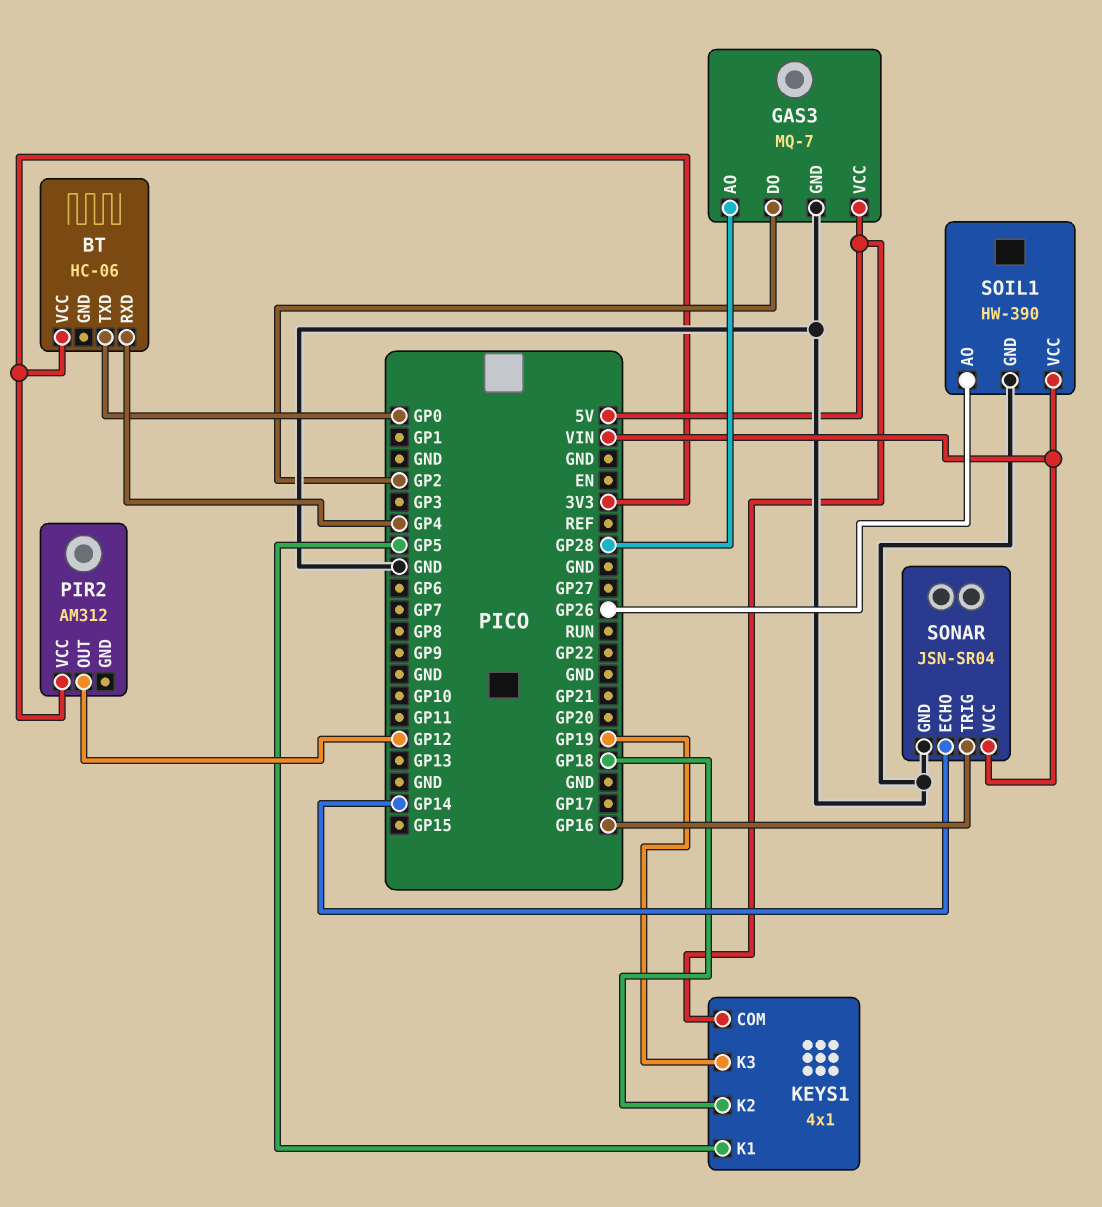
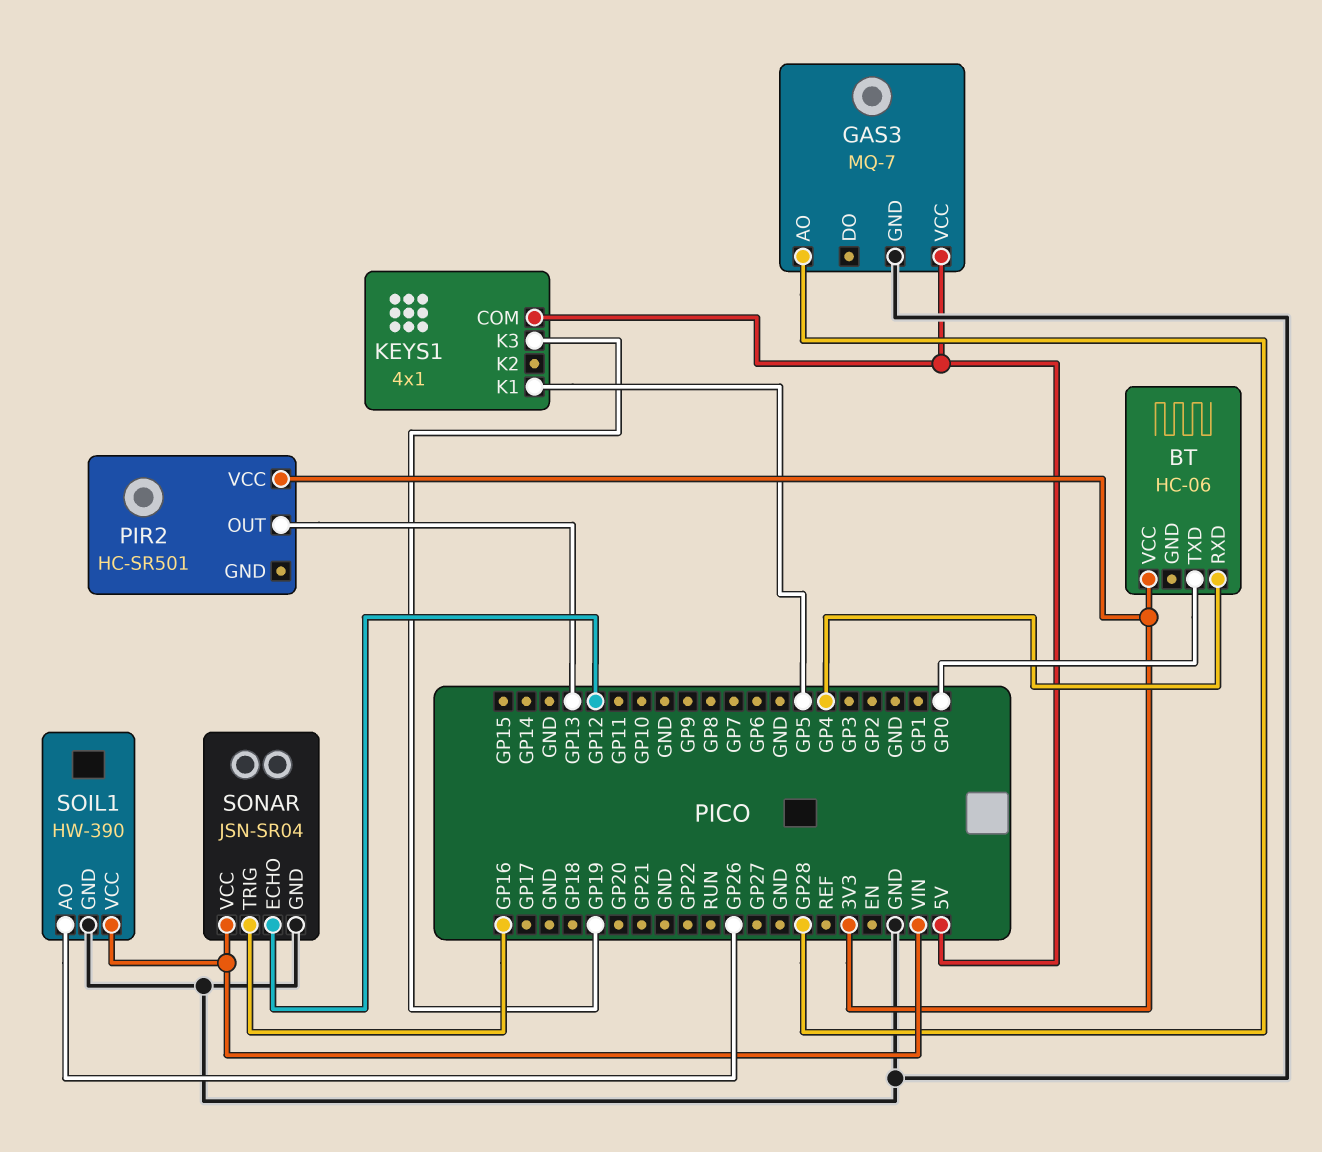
GAS3 pin DO: GP2 -> none
KEYS1 pin K2: GP18 -> none
PIR2: AM312 -> HC-SR501
PIR2 pin OUT: GP12 -> GP13
SONAR pin ECHO: GP14 -> GP12

